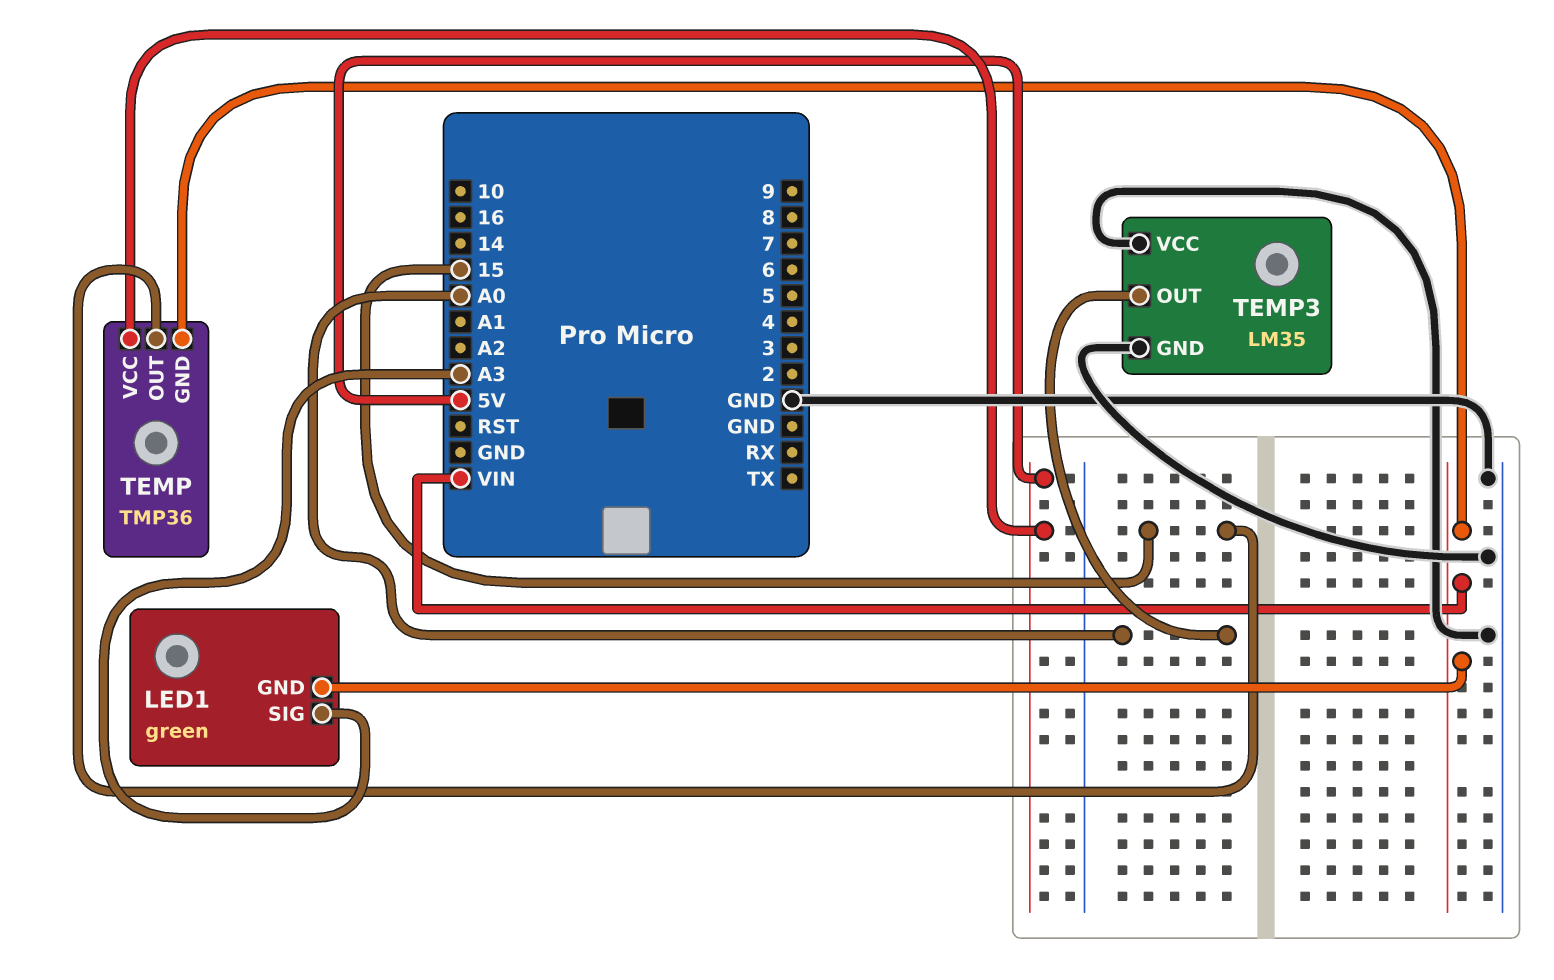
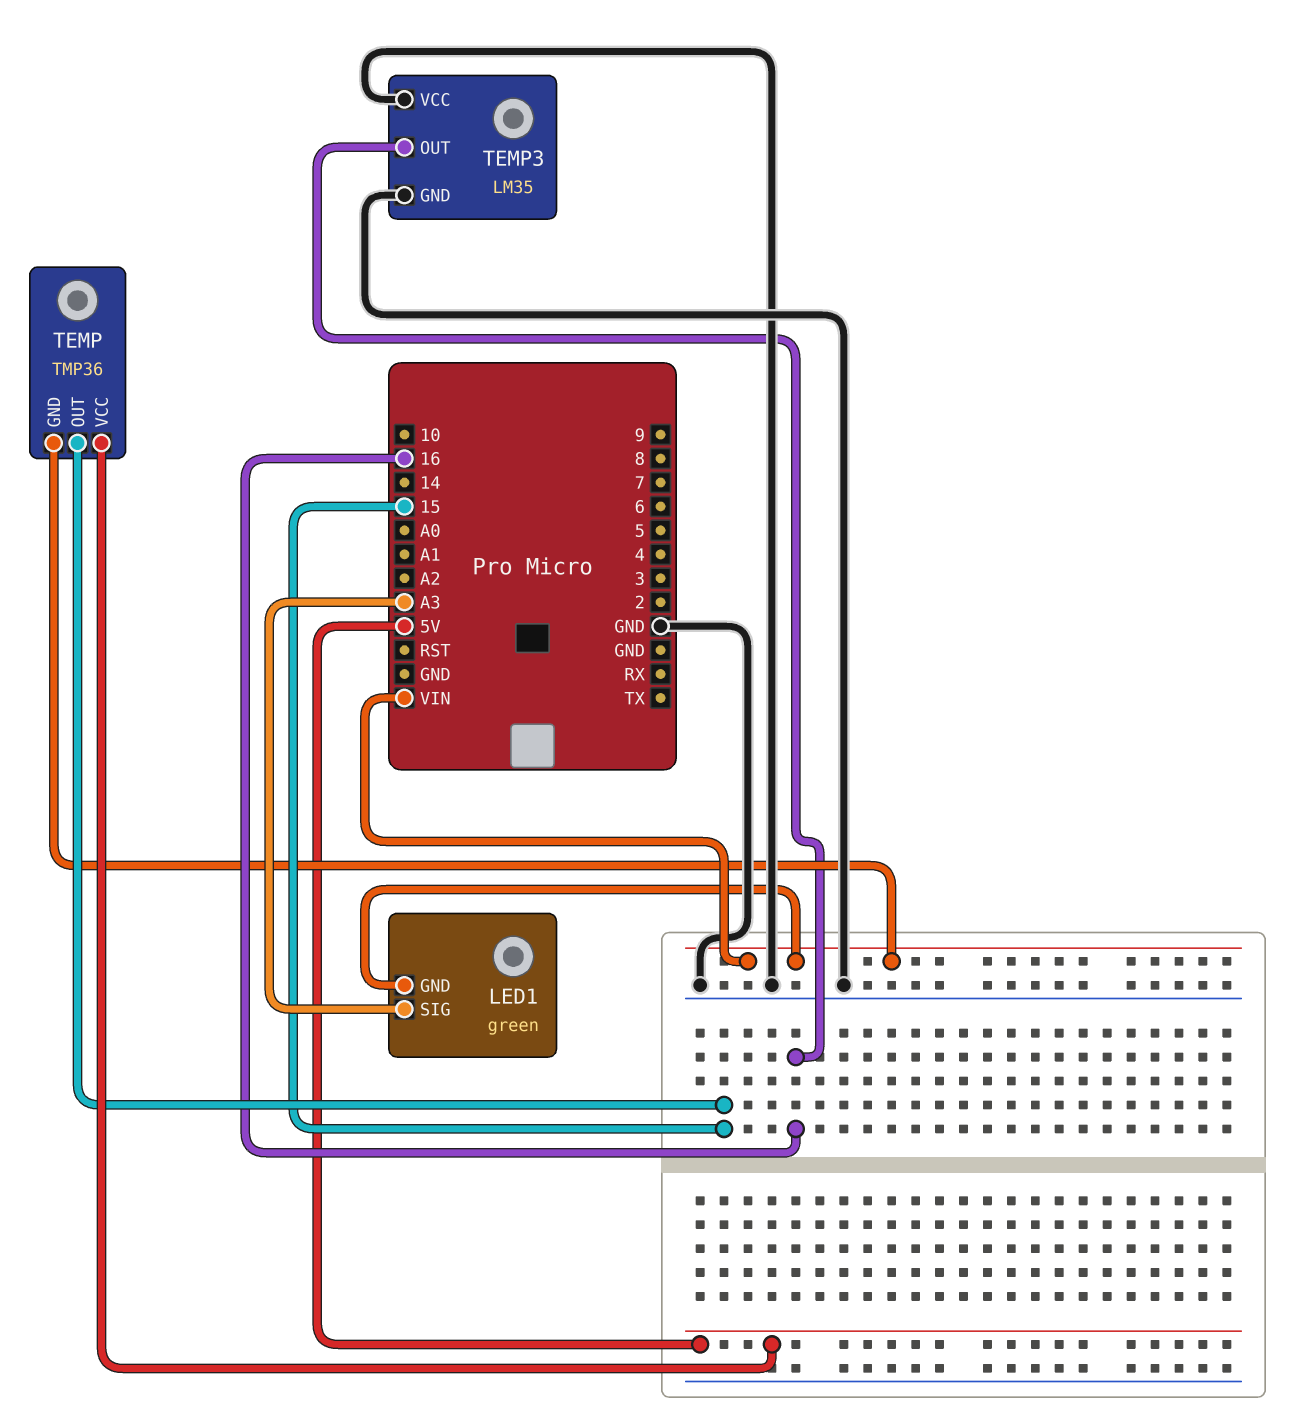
TEMP3 pin OUT: A0 -> 16

